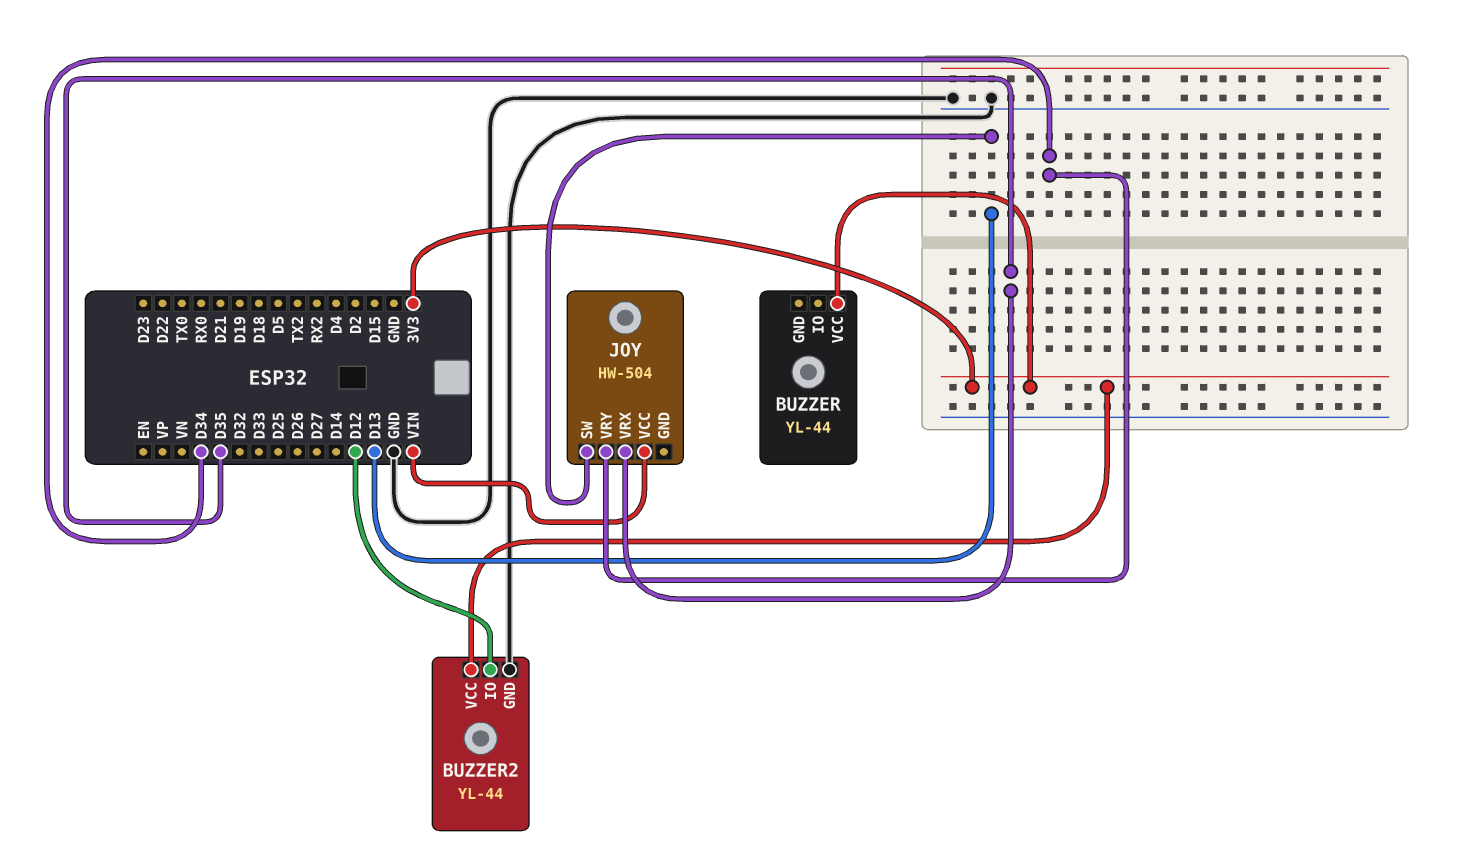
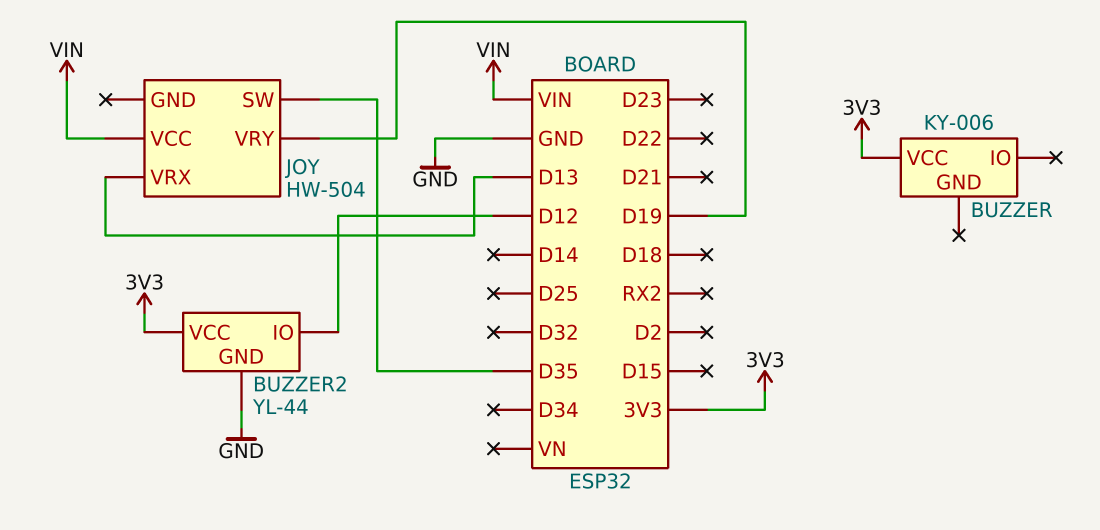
BUZZER: YL-44 -> KY-006
JOY pin SW: D13 -> D35
JOY pin VRX: D35 -> D13
JOY pin VRY: D34 -> D19

